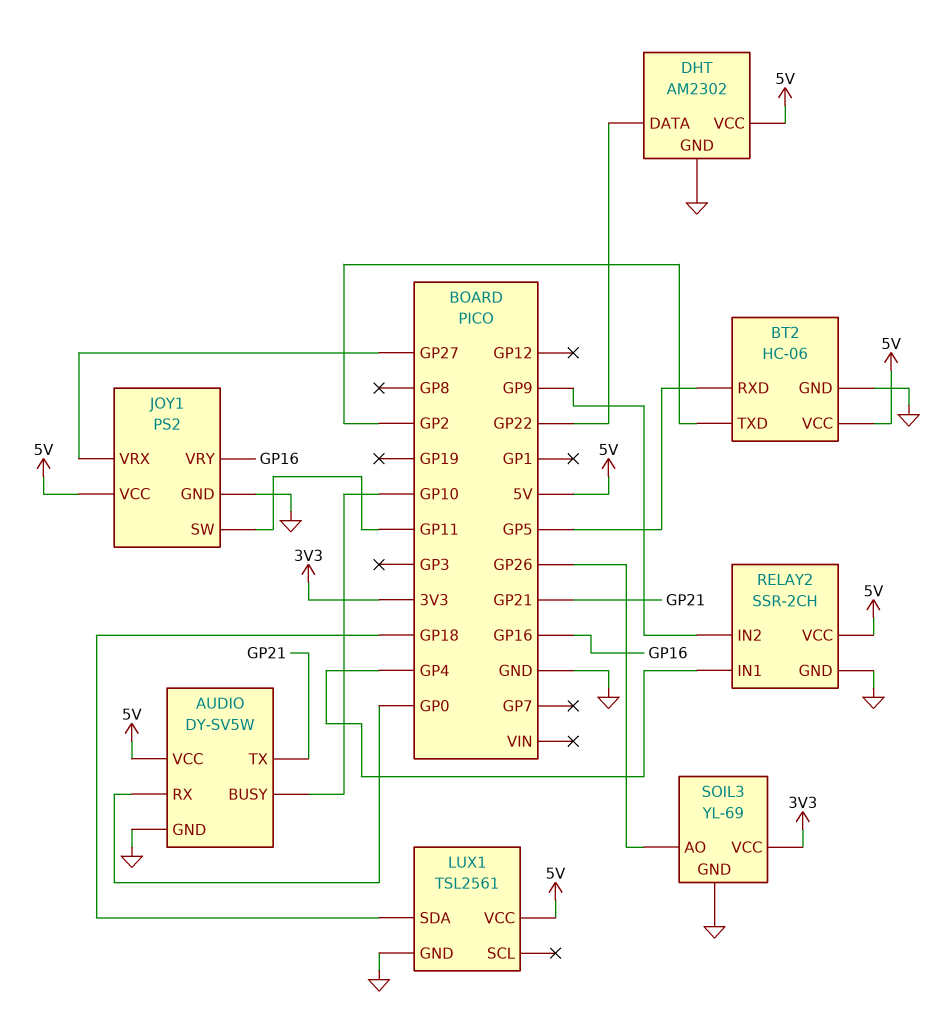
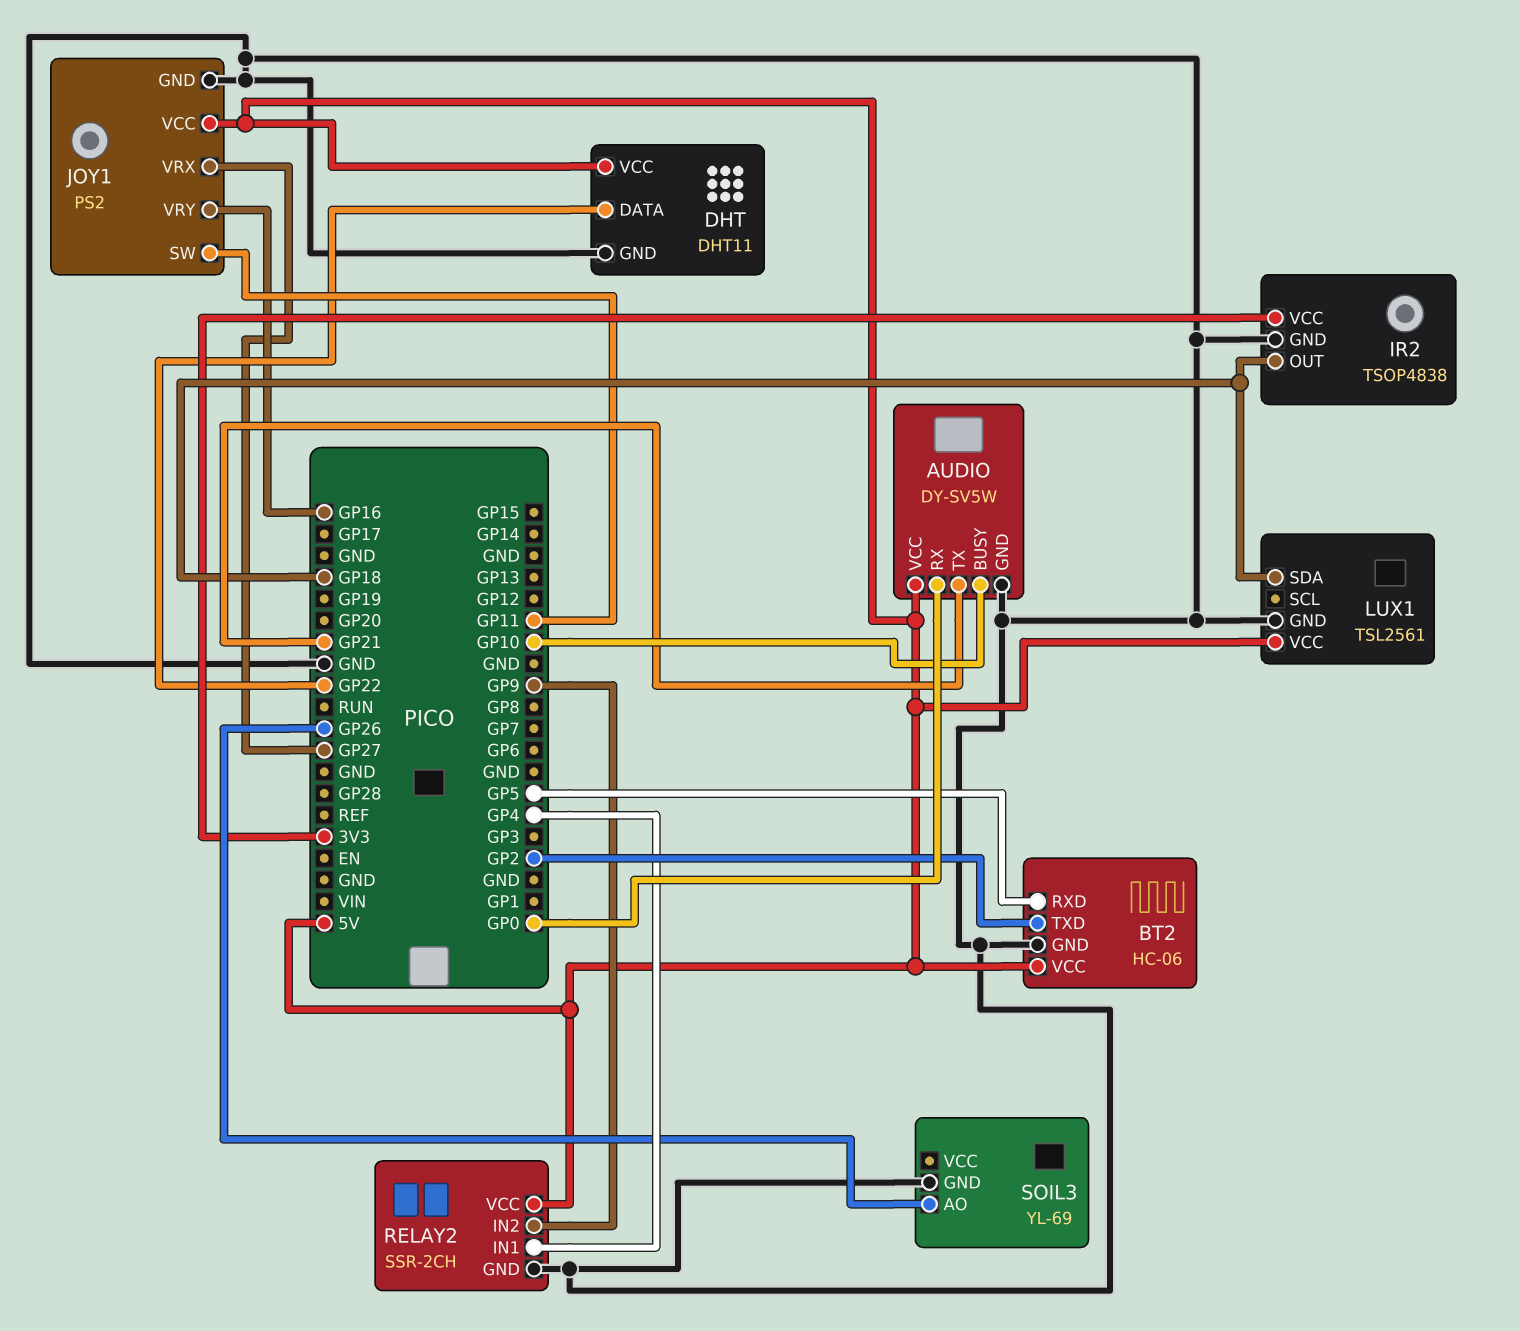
DHT: AM2302 -> DHT11
IR2: none -> TSOP4838
IR2 pin GND: none -> GND
IR2 pin OUT: none -> GP18
IR2 pin VCC: none -> 3V3
SOIL3 pin VCC: 3V3 -> none

